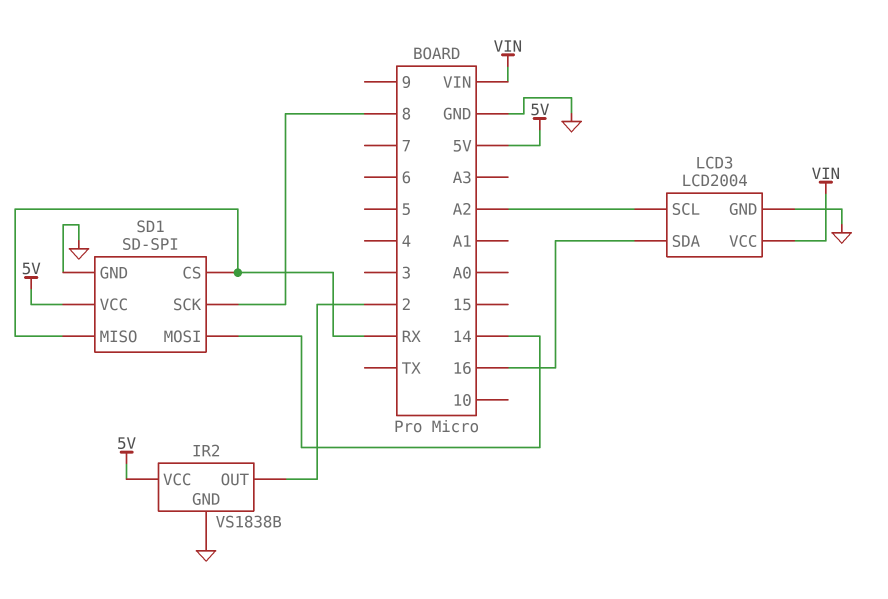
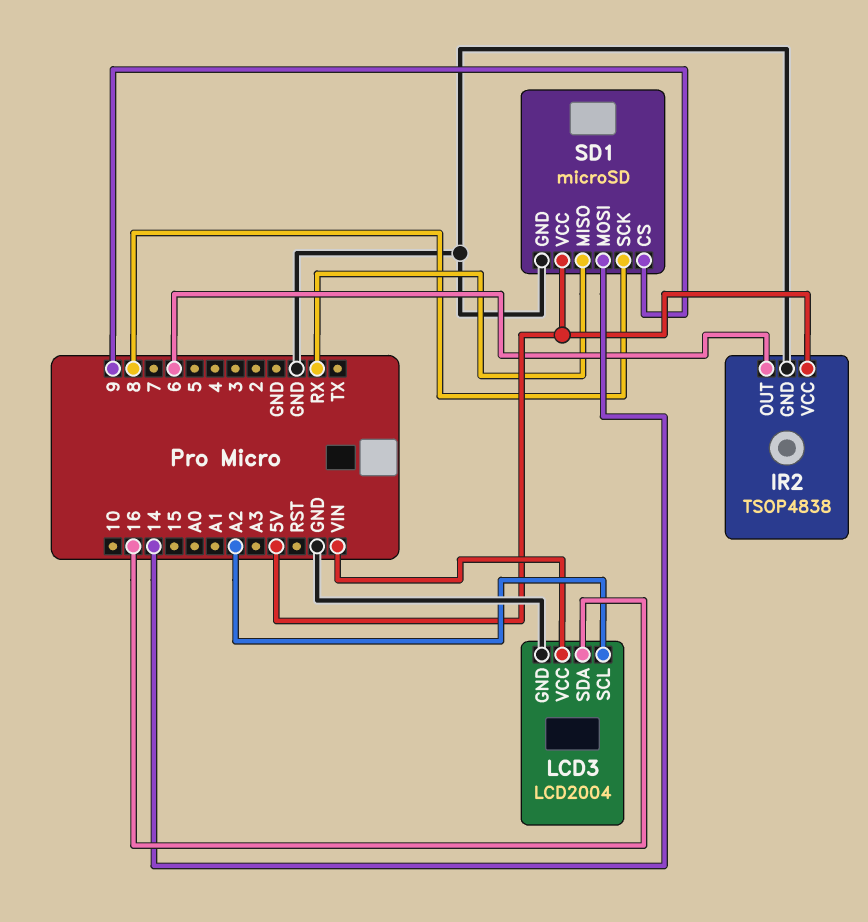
IR2: VS1838B -> TSOP4838
IR2 pin OUT: 2 -> 6
SD1: SD-SPI -> microSD
SD1 pin CS: RX -> 9

